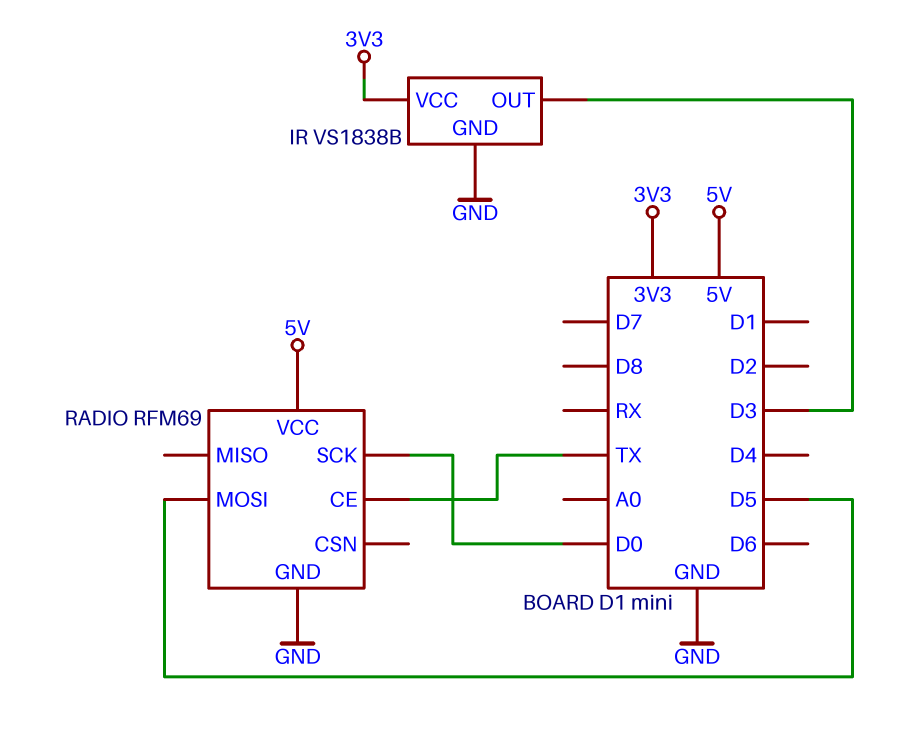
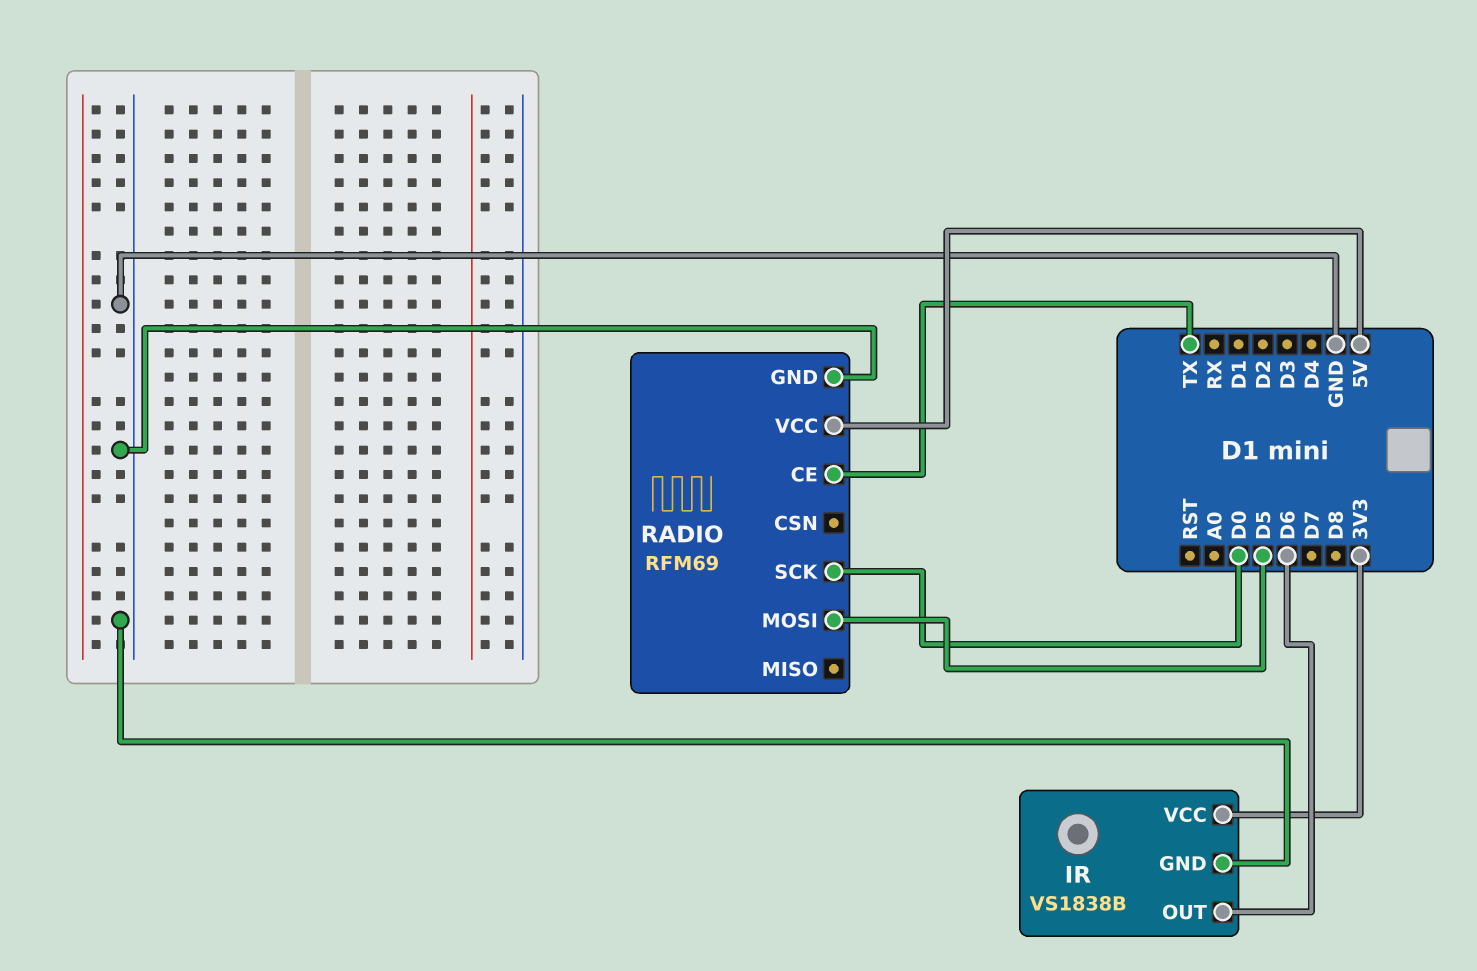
IR pin OUT: D3 -> D6

